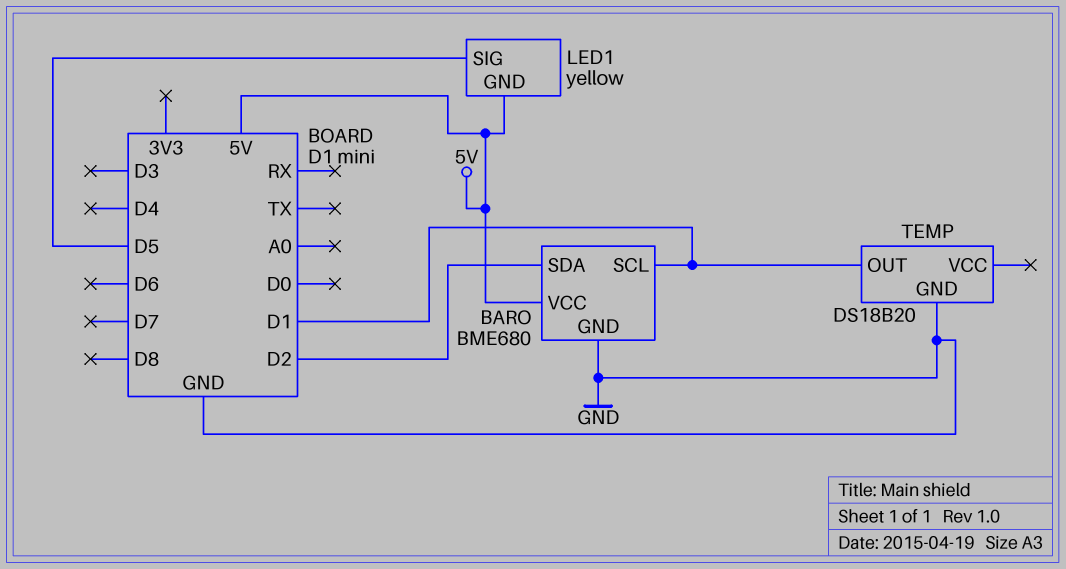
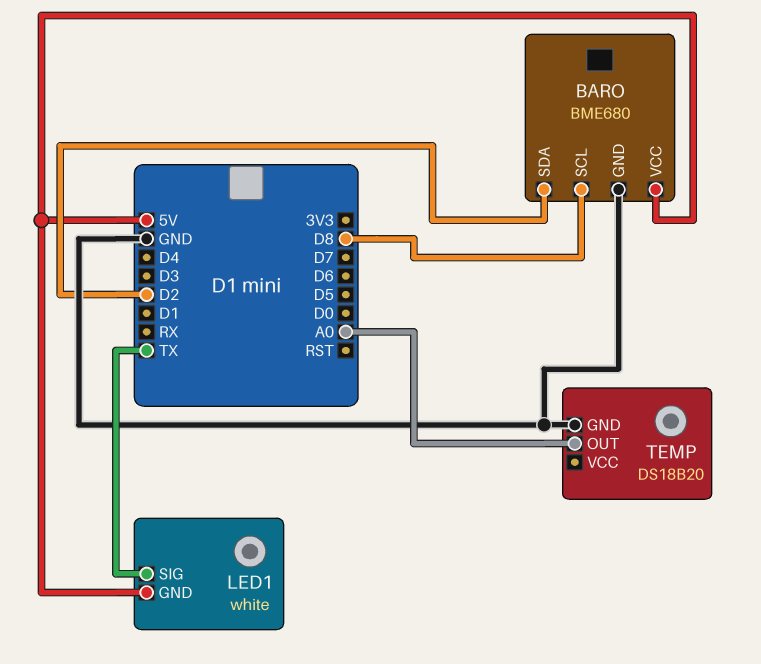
BARO pin SCL: D1 -> D8
LED1: yellow -> white
LED1 pin SIG: D5 -> TX
TEMP pin OUT: D1 -> A0

